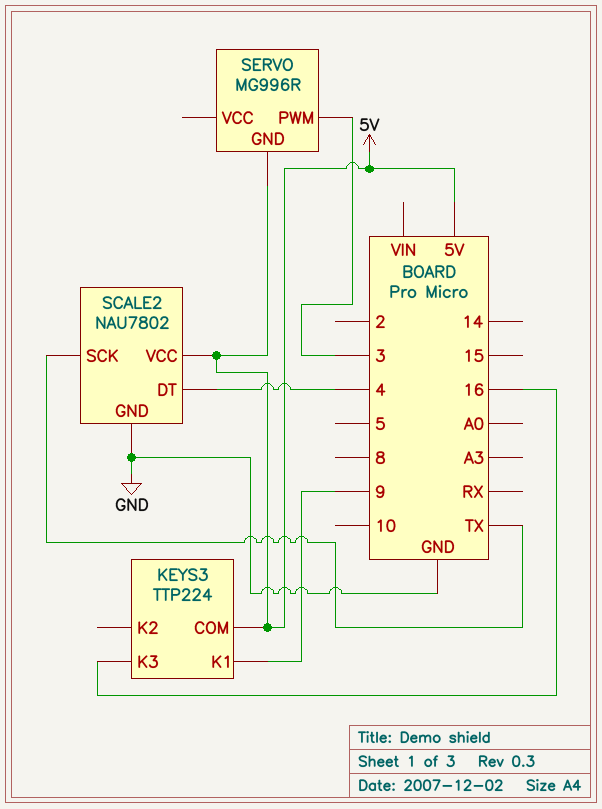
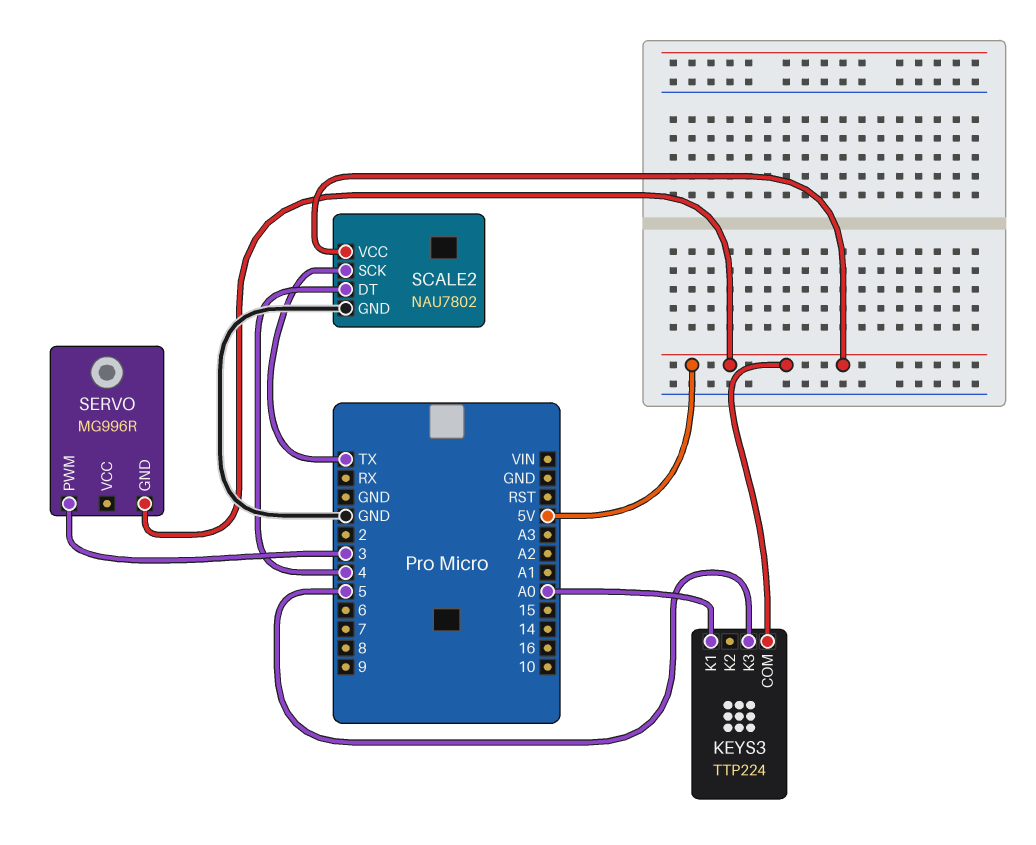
KEYS3 pin K1: 9 -> A0
KEYS3 pin K3: 16 -> 5

